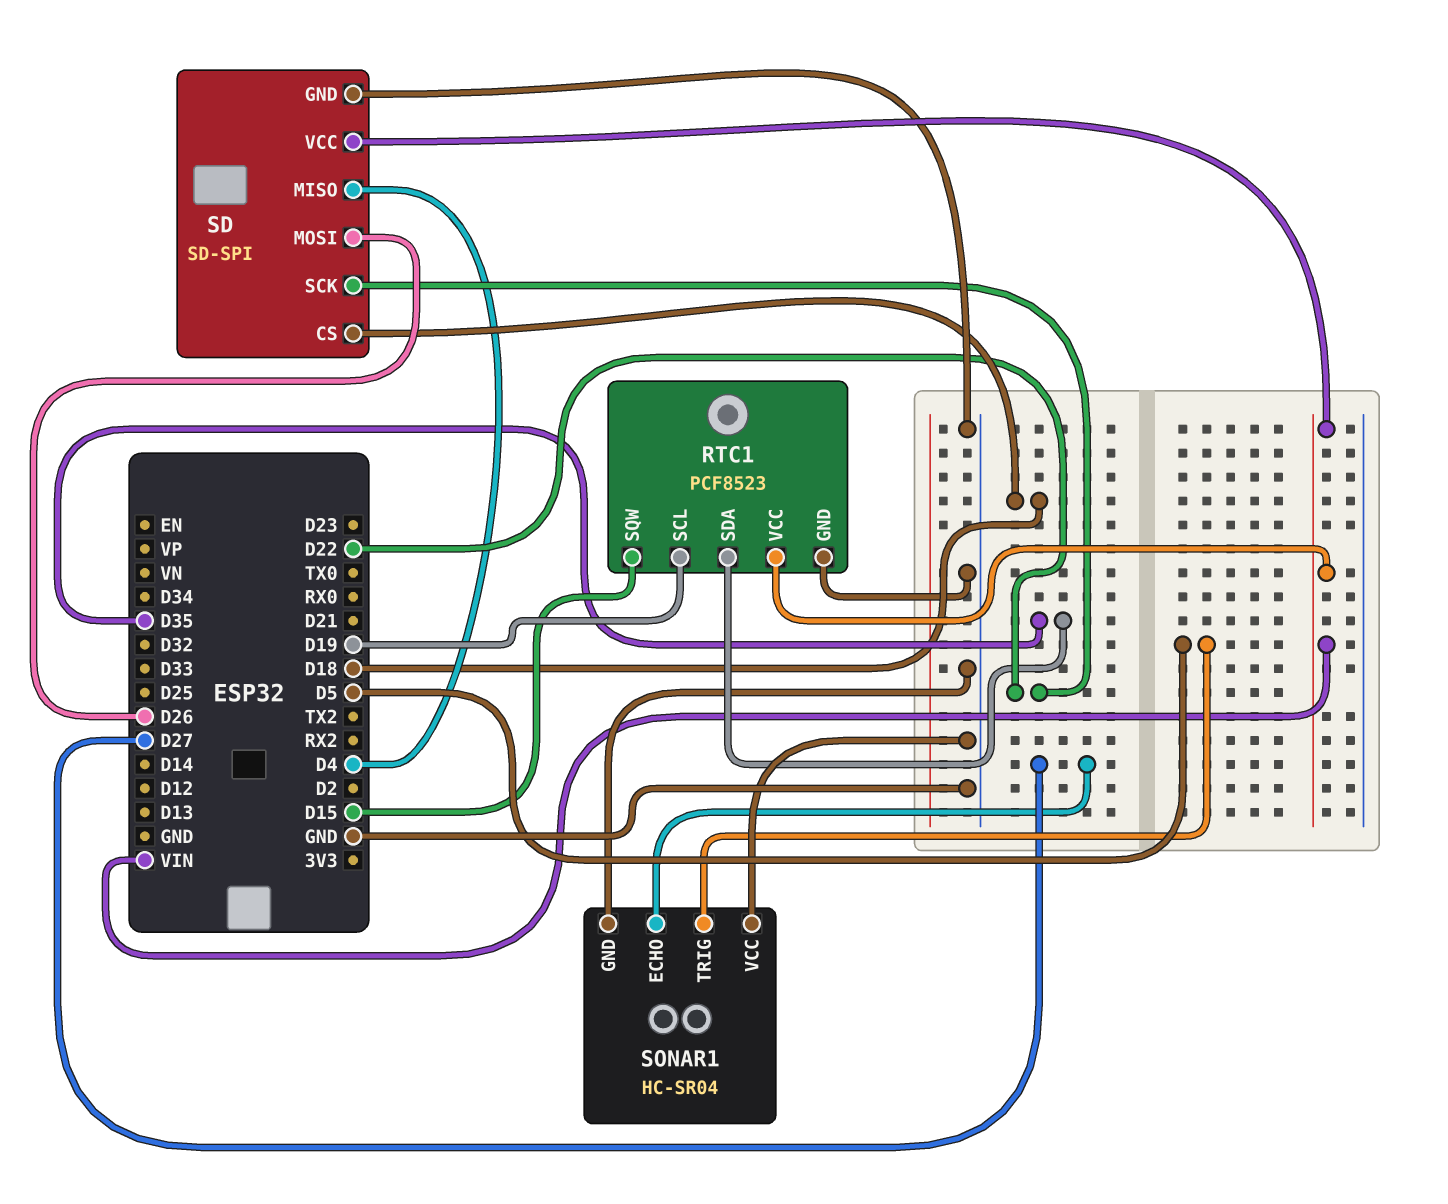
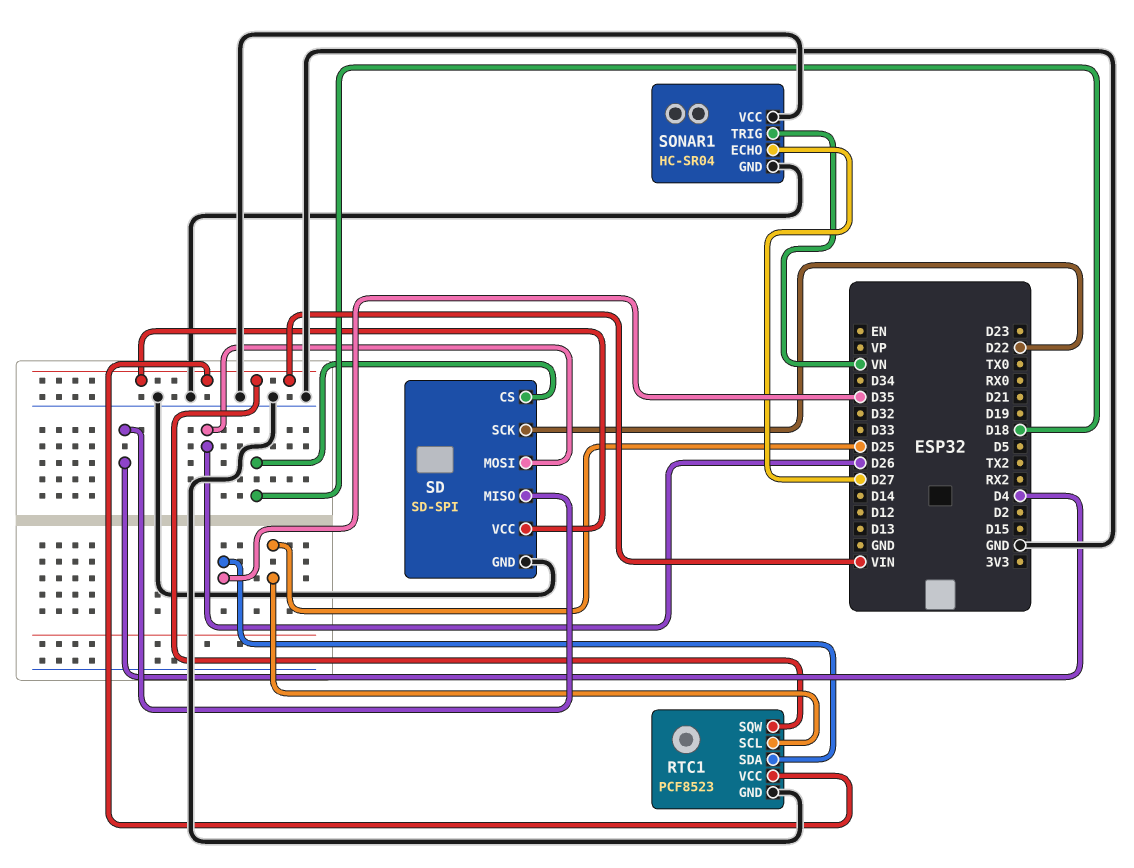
RTC1 pin SCL: D19 -> D25
RTC1 pin SQW: D15 -> VIN
SONAR1 pin TRIG: D5 -> VN

